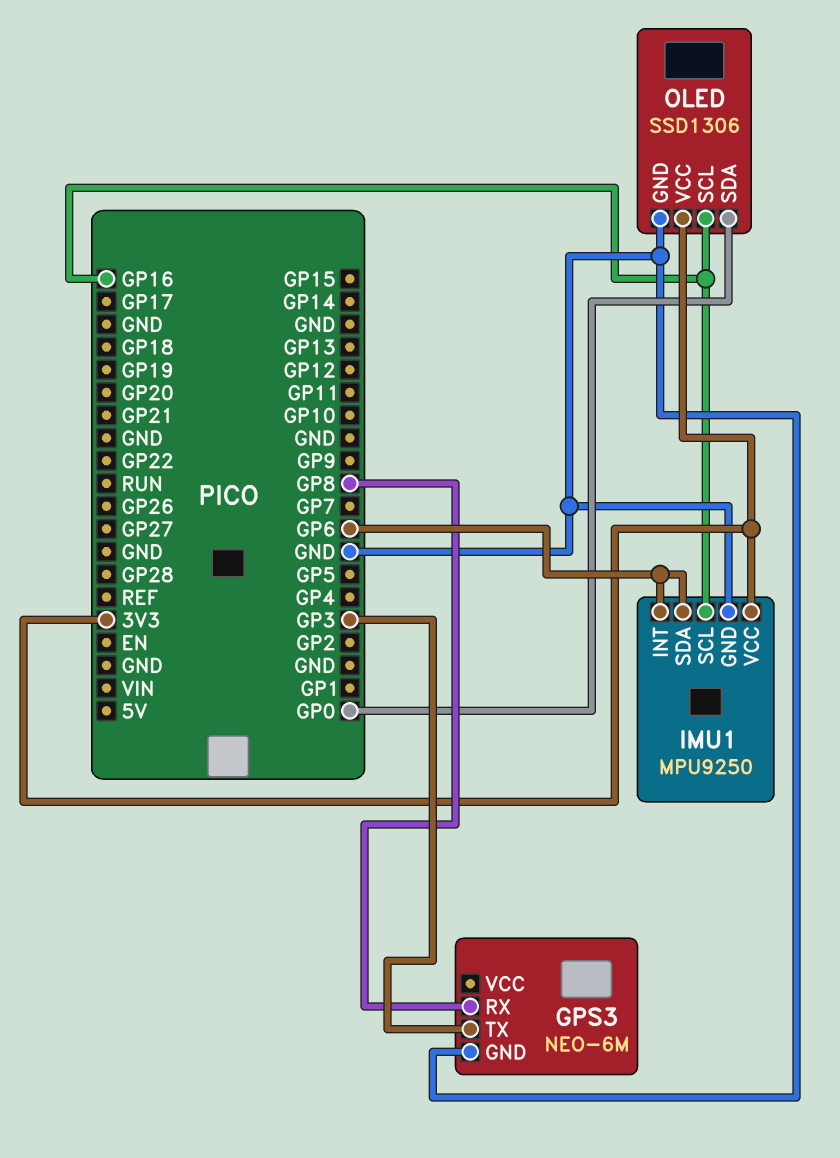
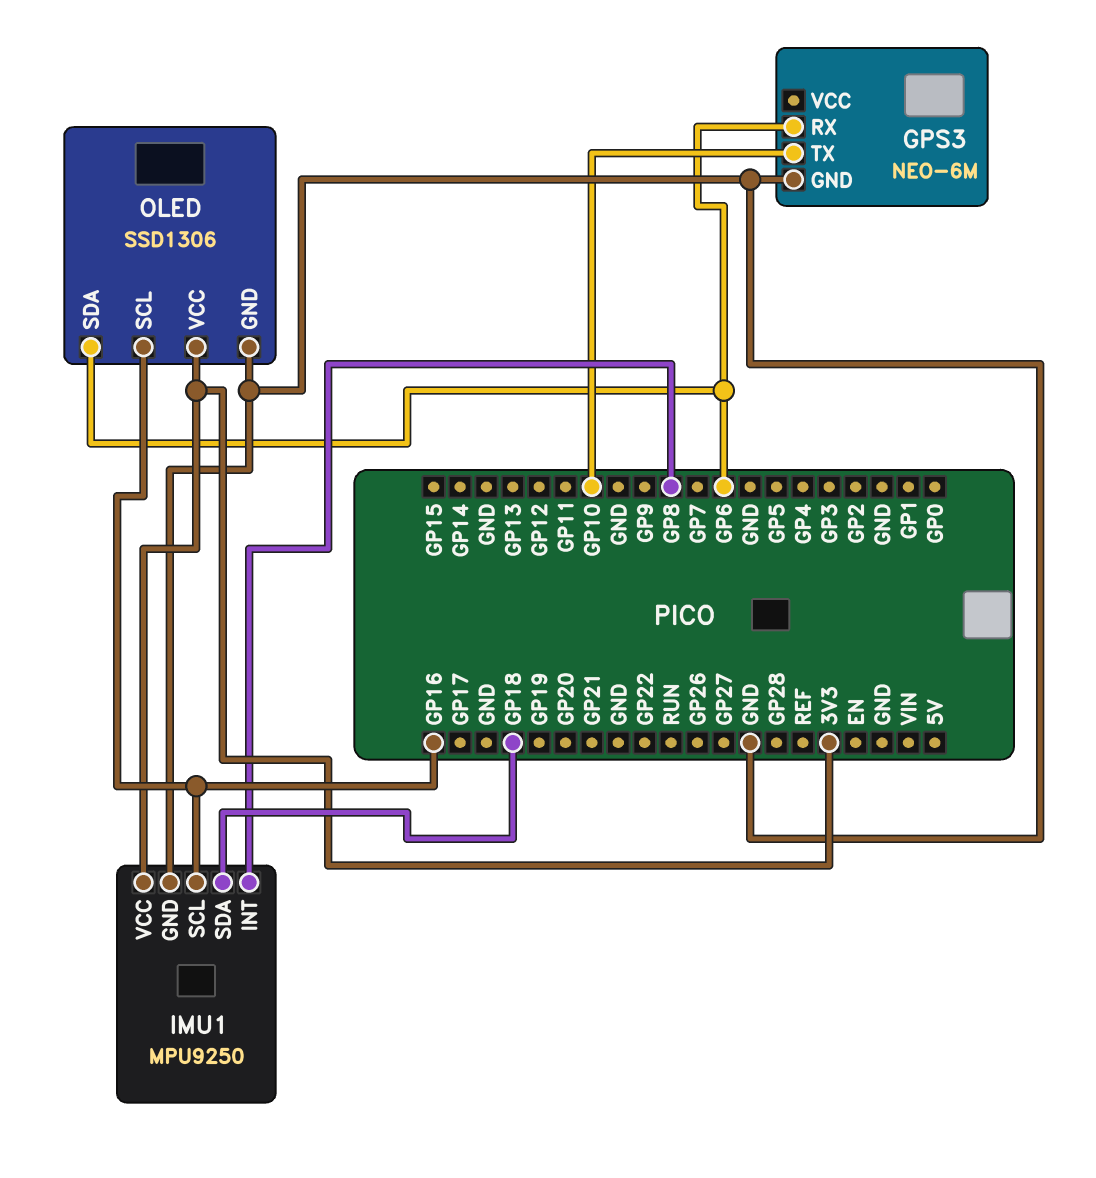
GPS3 pin RX: GP8 -> GP6
GPS3 pin TX: GP3 -> GP10
IMU1 pin INT: GP6 -> GP8
IMU1 pin SDA: GP6 -> GP18
OLED pin SDA: GP0 -> GP6

